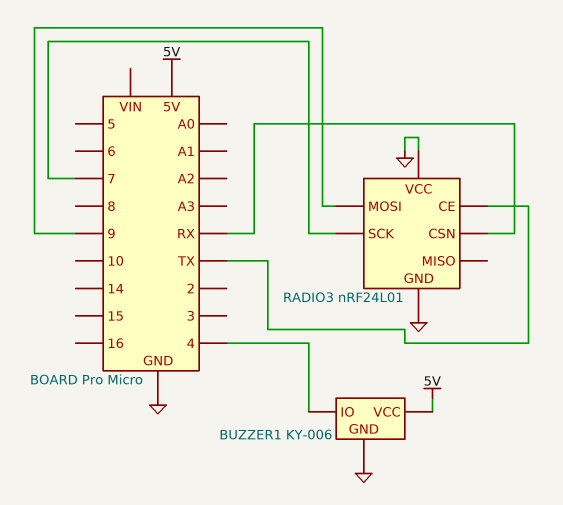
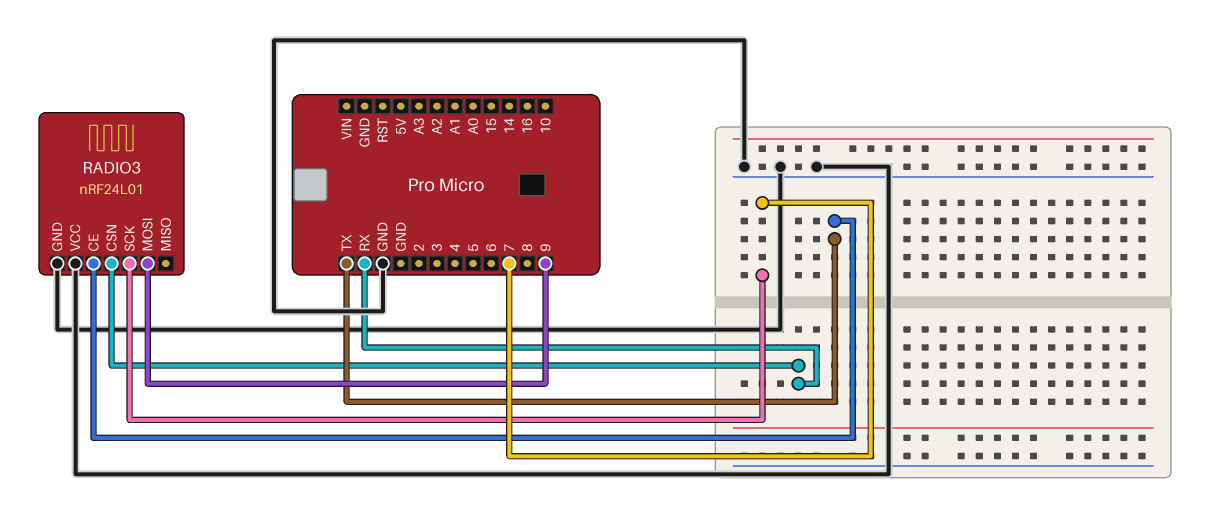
BUZZER1: KY-006 -> none
BUZZER1 pin GND: GND -> none
BUZZER1 pin IO: 4 -> none
BUZZER1 pin VCC: 5V -> none

